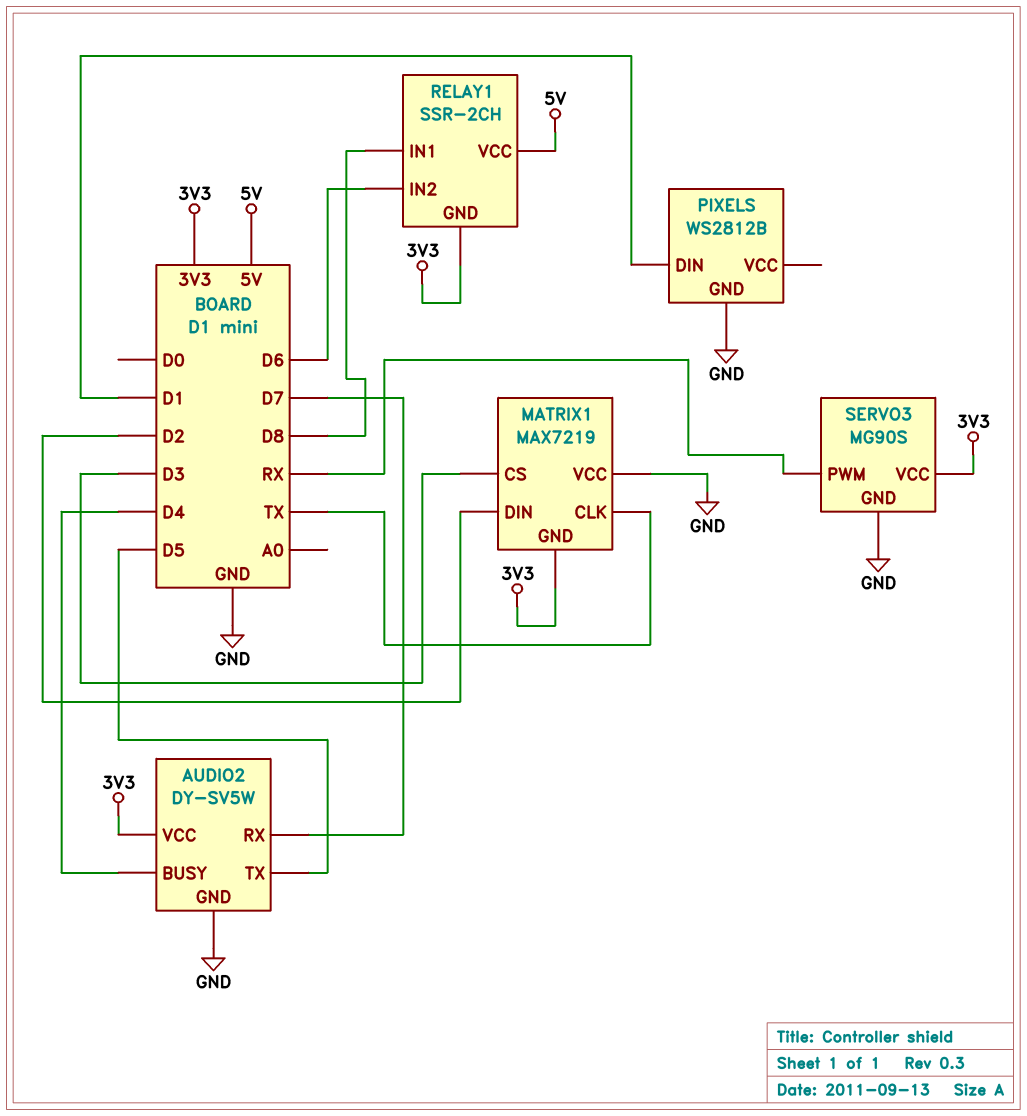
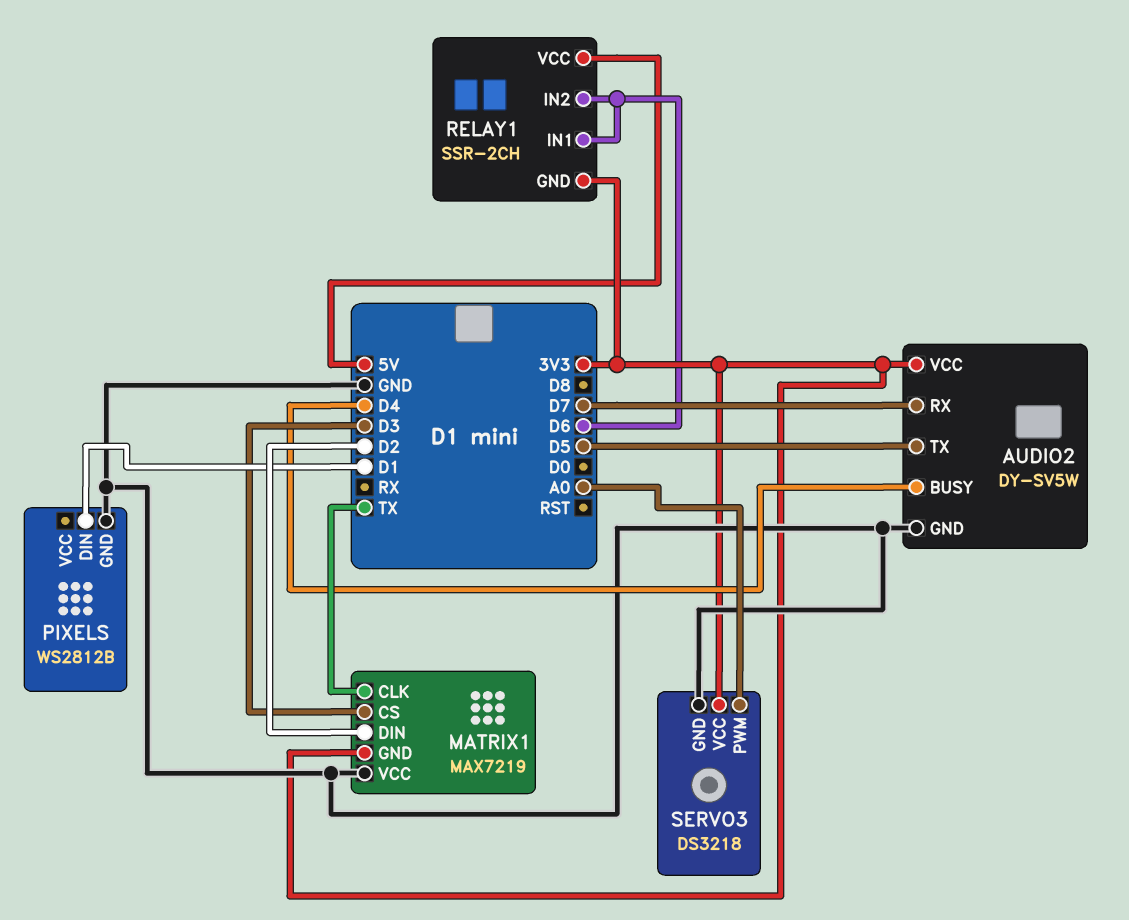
RELAY1 pin IN1: D8 -> D6
SERVO3: MG90S -> DS3218
SERVO3 pin PWM: RX -> A0

